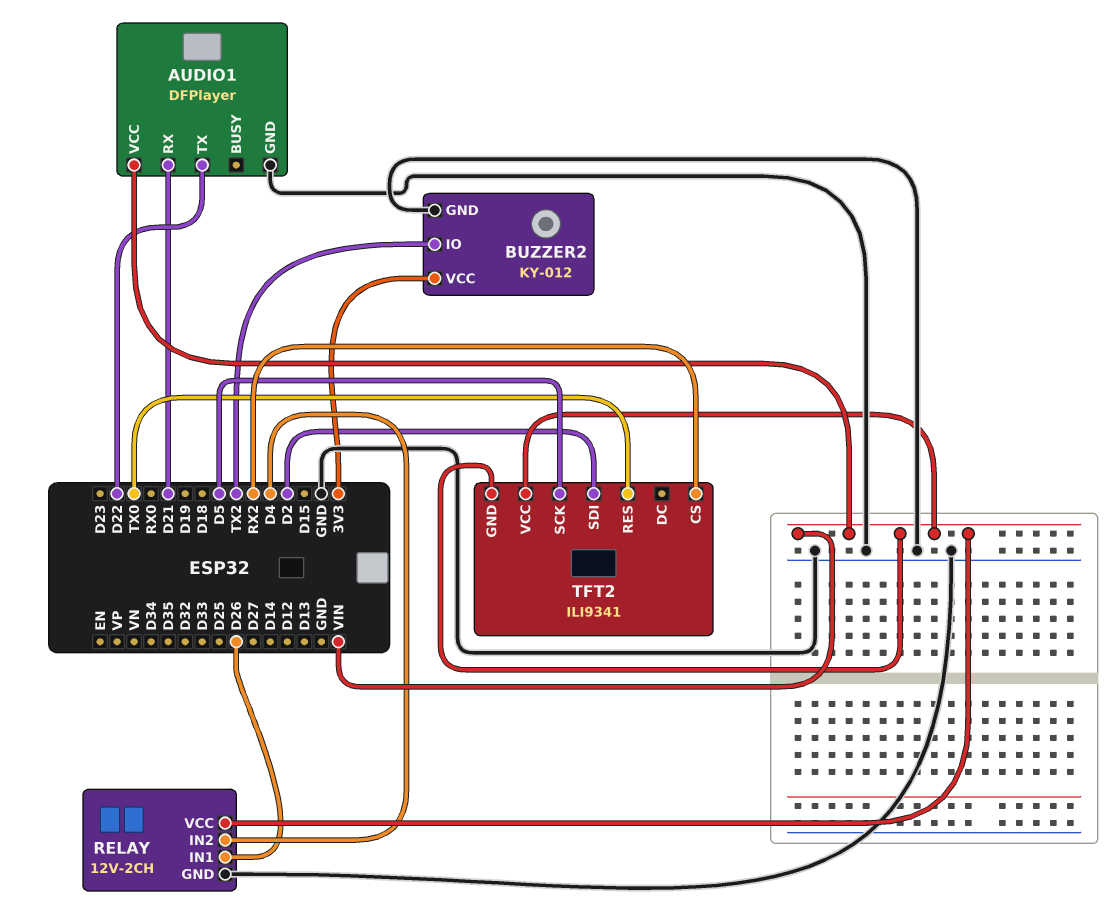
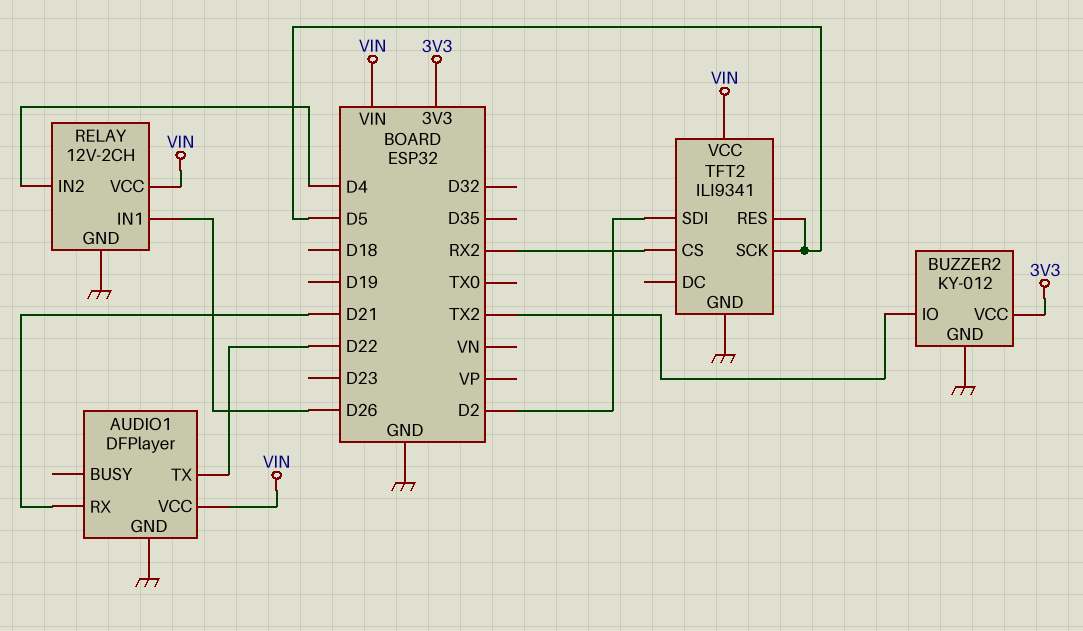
TFT2 pin GND: VIN -> GND
TFT2 pin RES: TX0 -> D5

